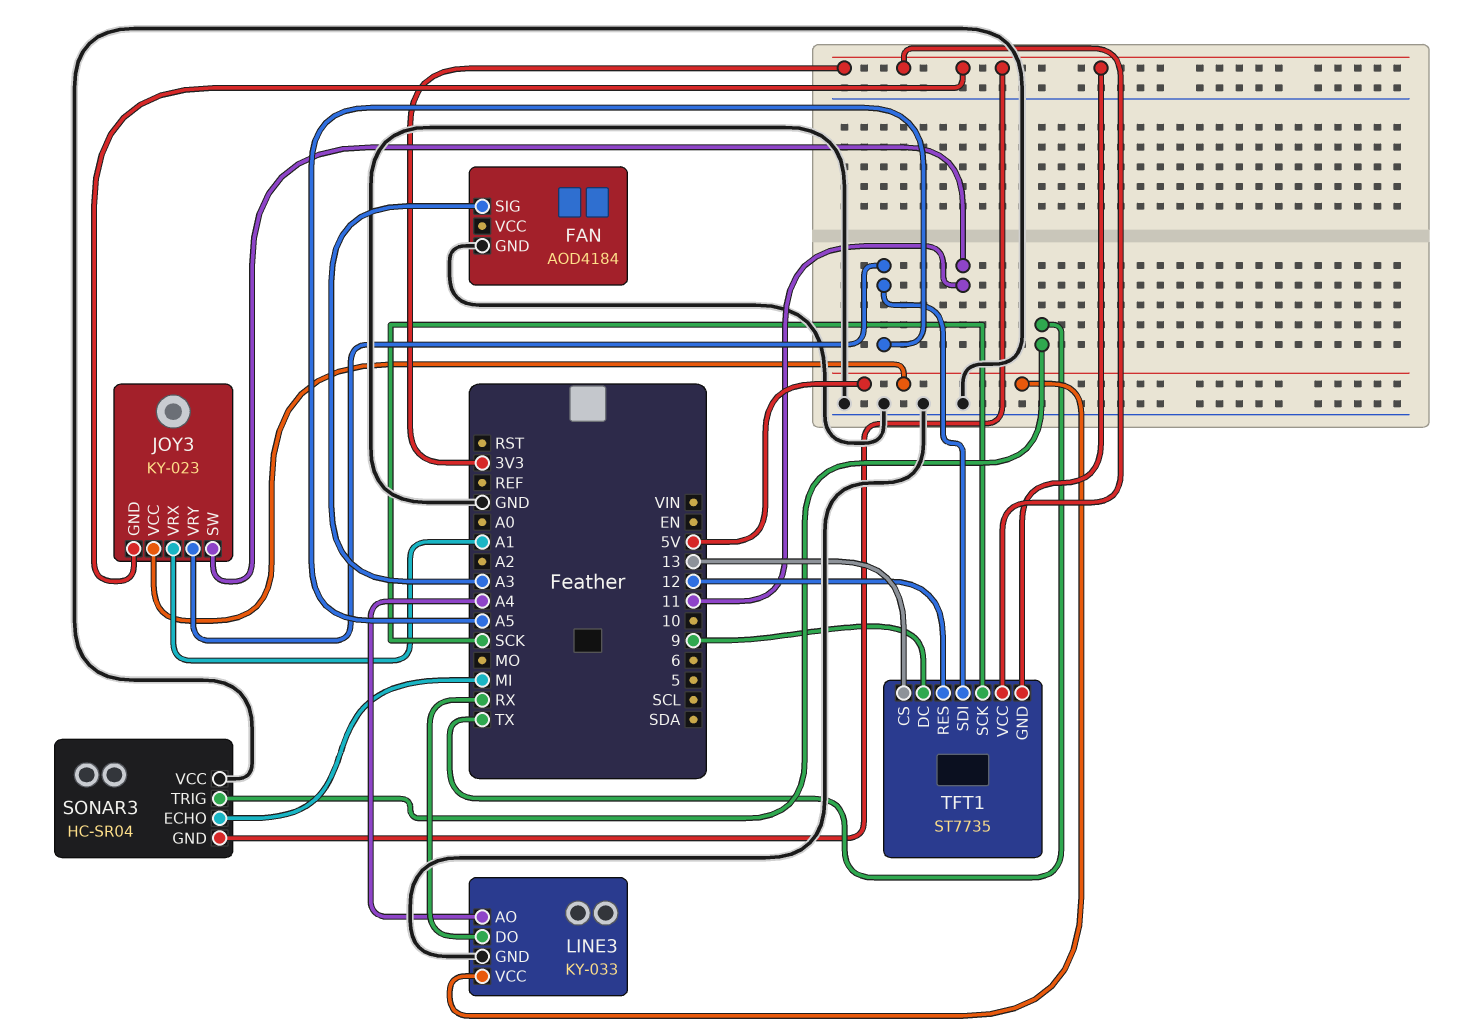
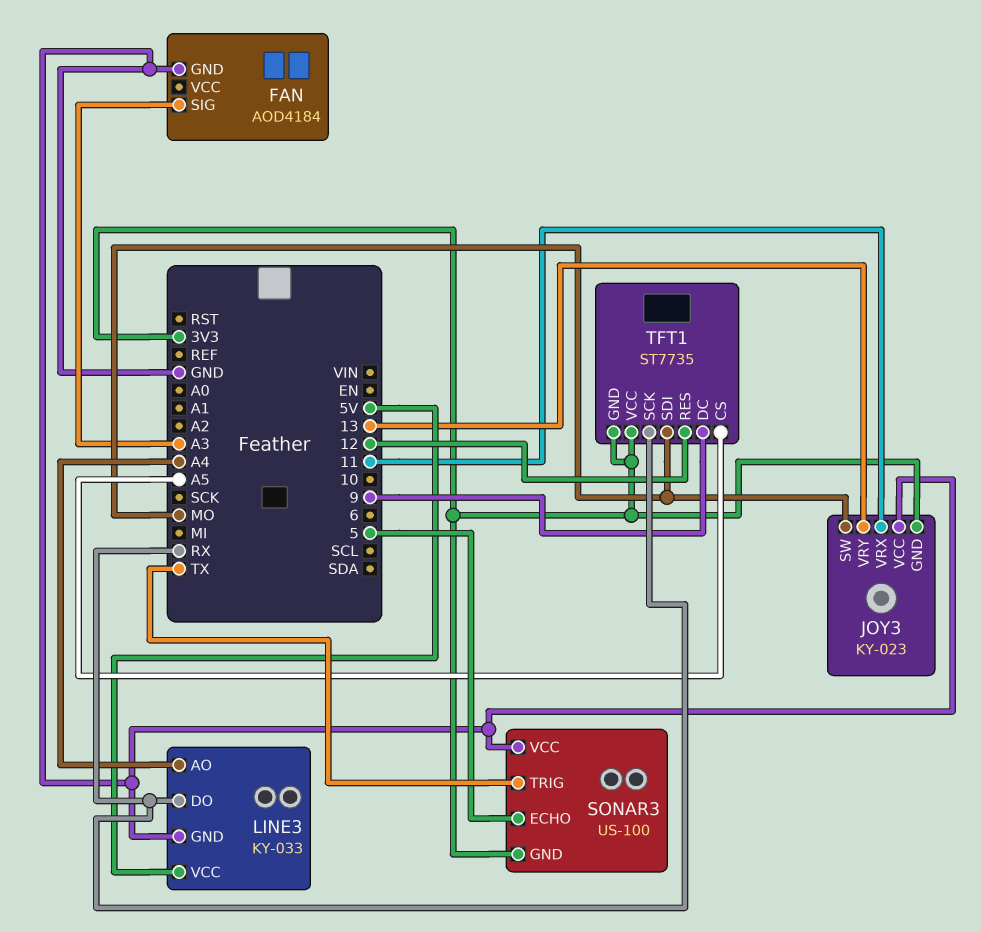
JOY3 pin SW: 11 -> MO
JOY3 pin VCC: 5V -> GND
JOY3 pin VRX: A1 -> 11
JOY3 pin VRY: A5 -> 13
SONAR3: HC-SR04 -> US-100
SONAR3 pin ECHO: MI -> 5
TFT1 pin CS: 13 -> A5
TFT1 pin SCK: SCK -> RX
TFT1 pin SDI: A5 -> MO

